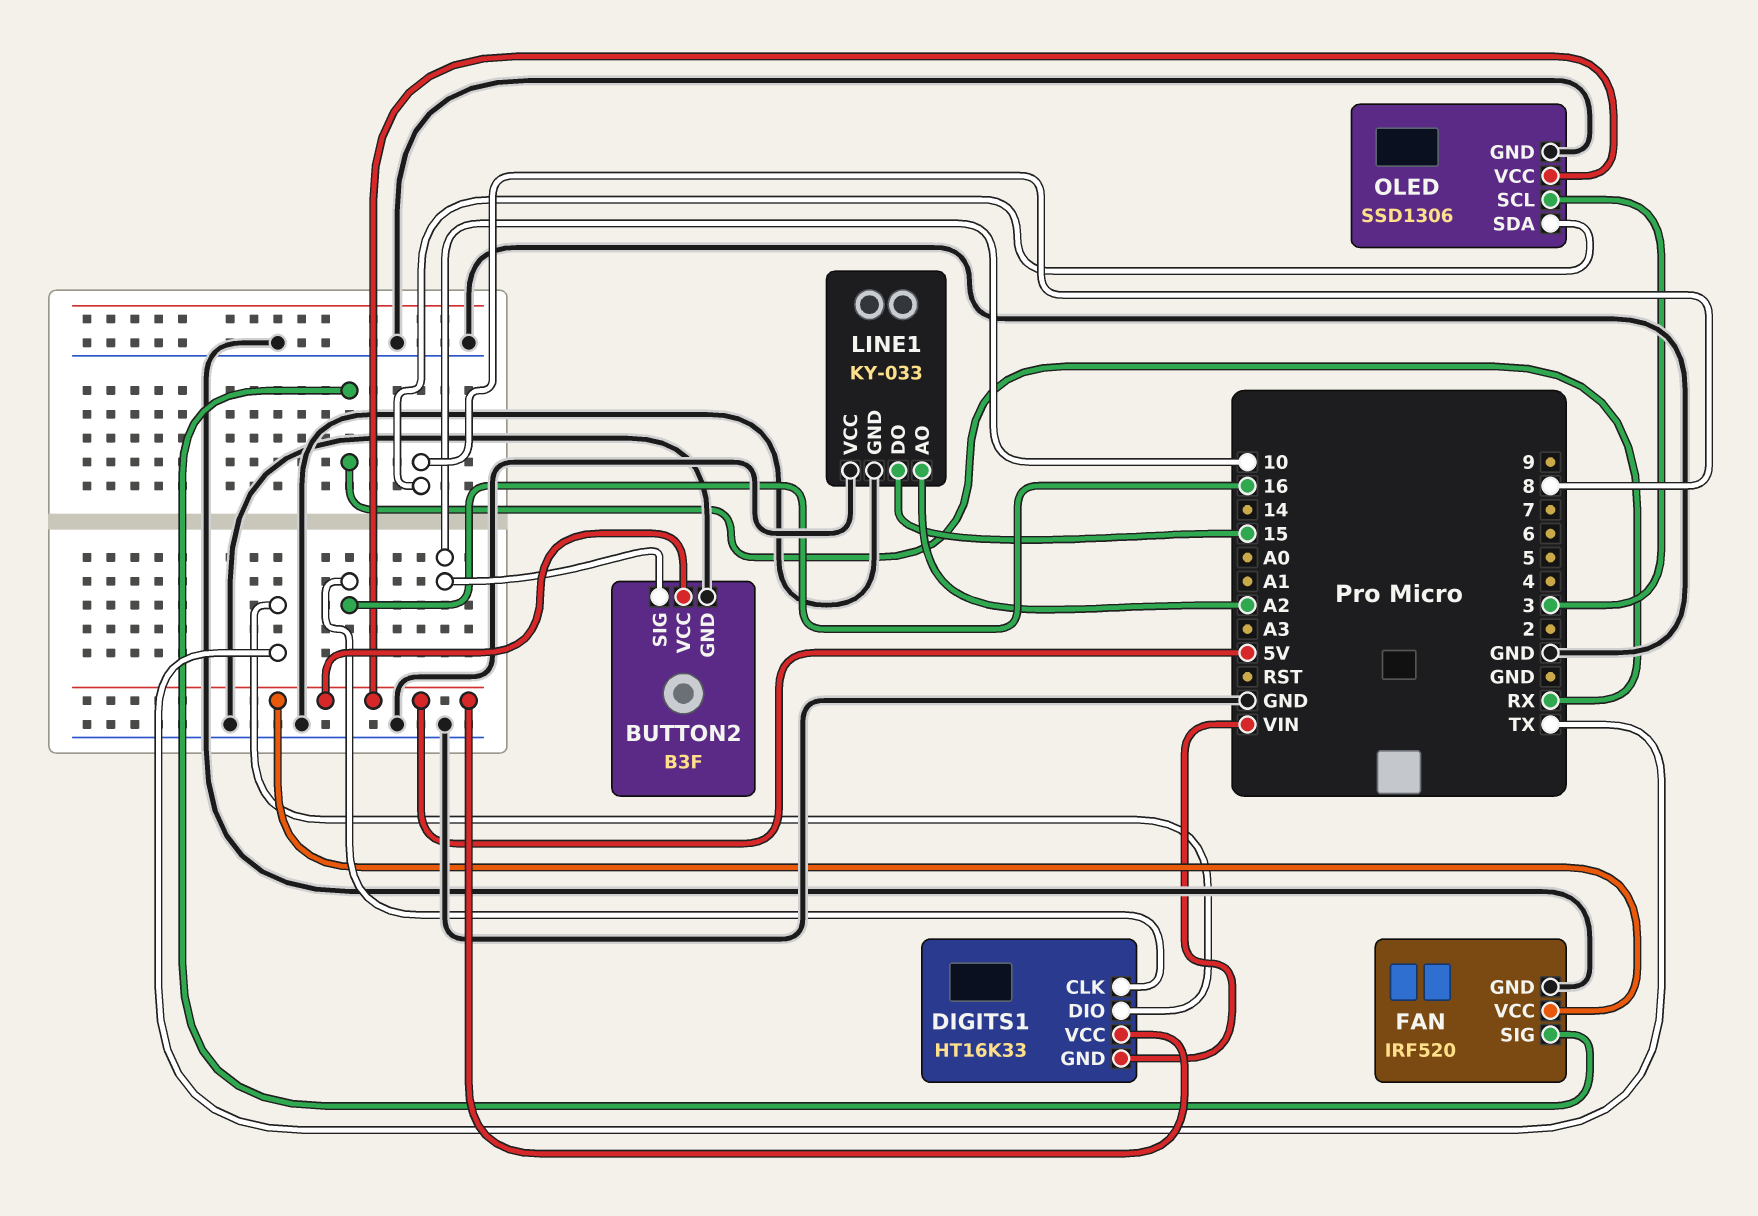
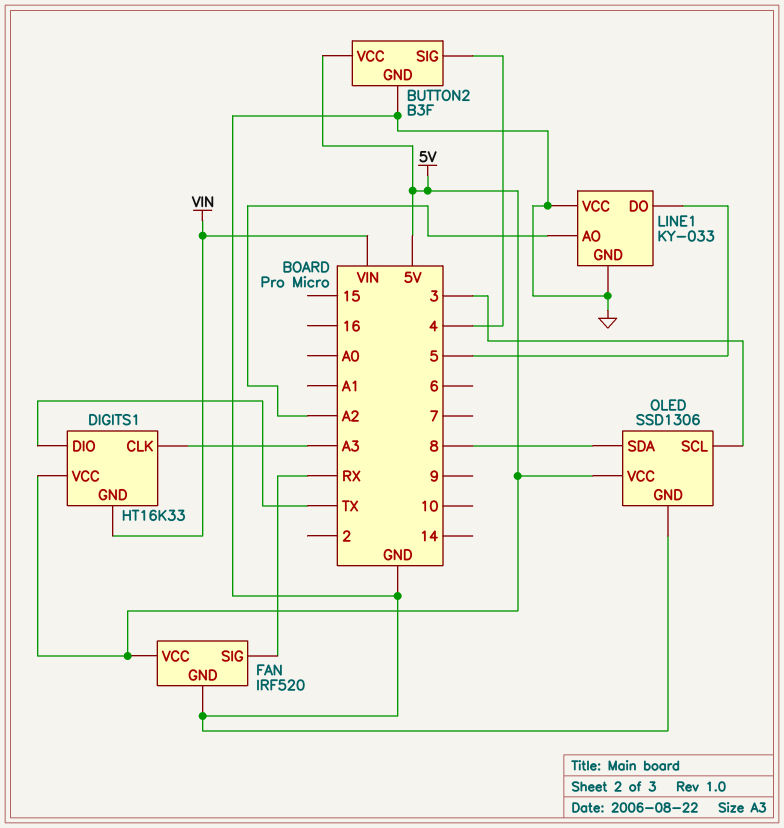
BUTTON2 pin SIG: 10 -> 4
DIGITS1 pin CLK: 16 -> A3
LINE1 pin DO: 15 -> 5

